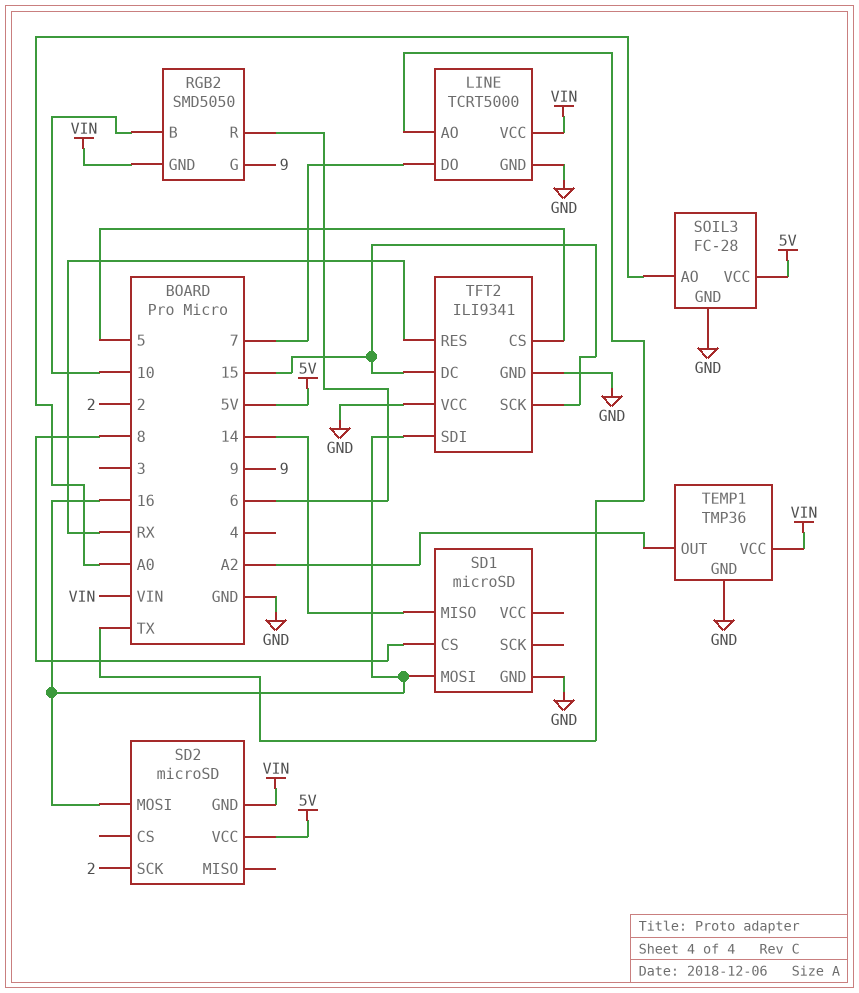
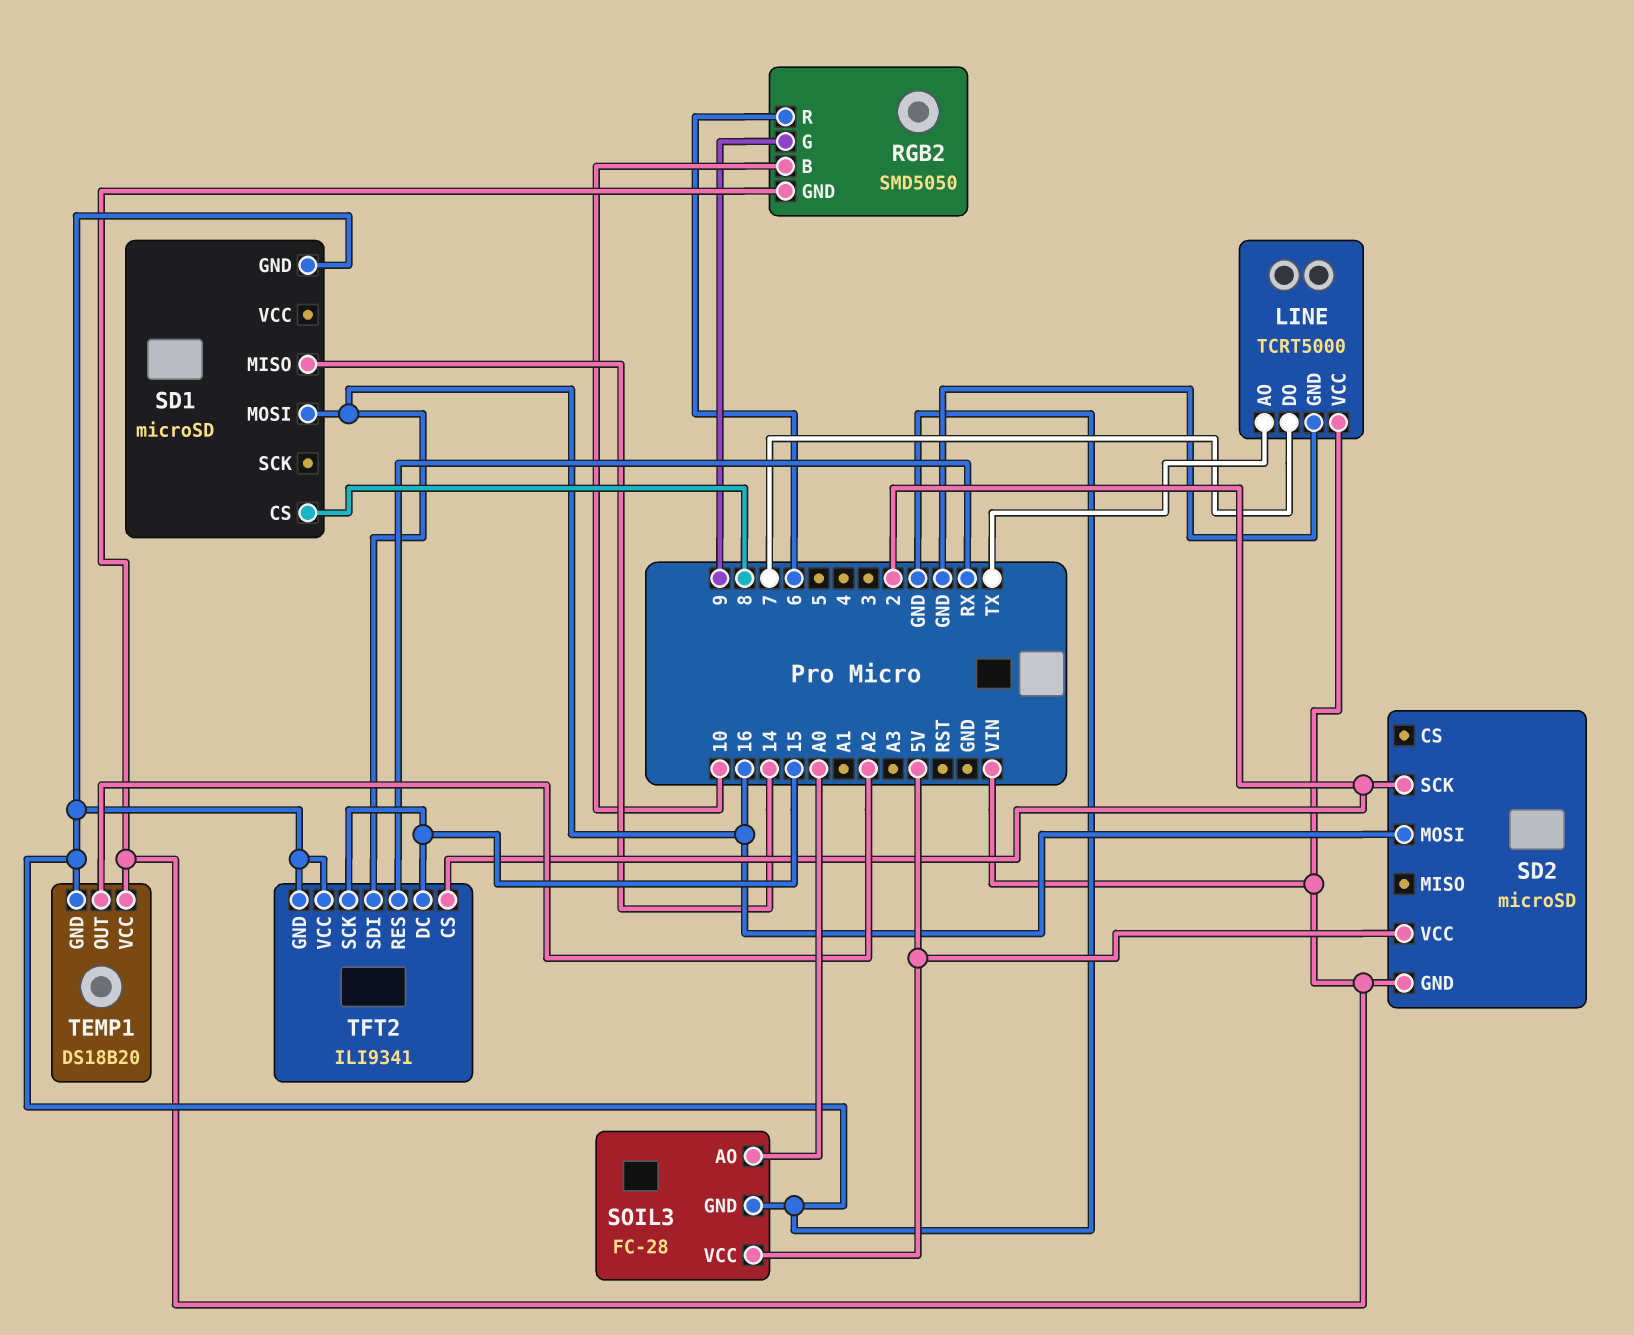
TEMP1: TMP36 -> DS18B20
TFT2 pin CS: 5 -> 2

